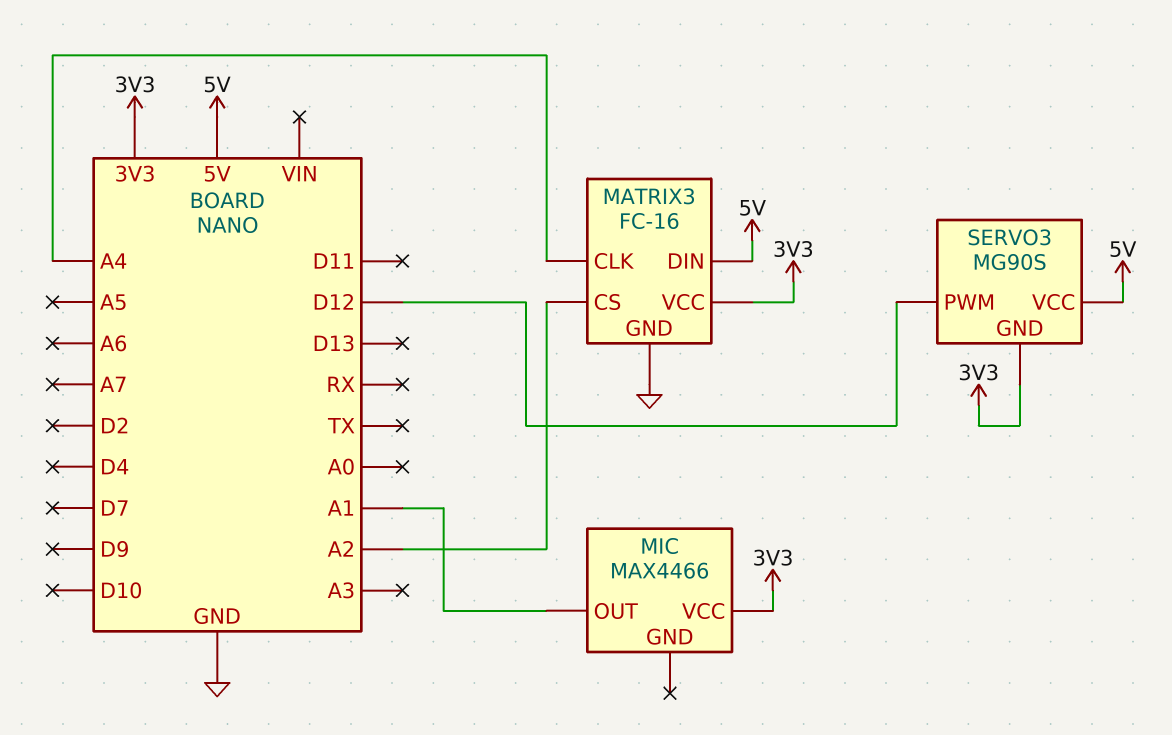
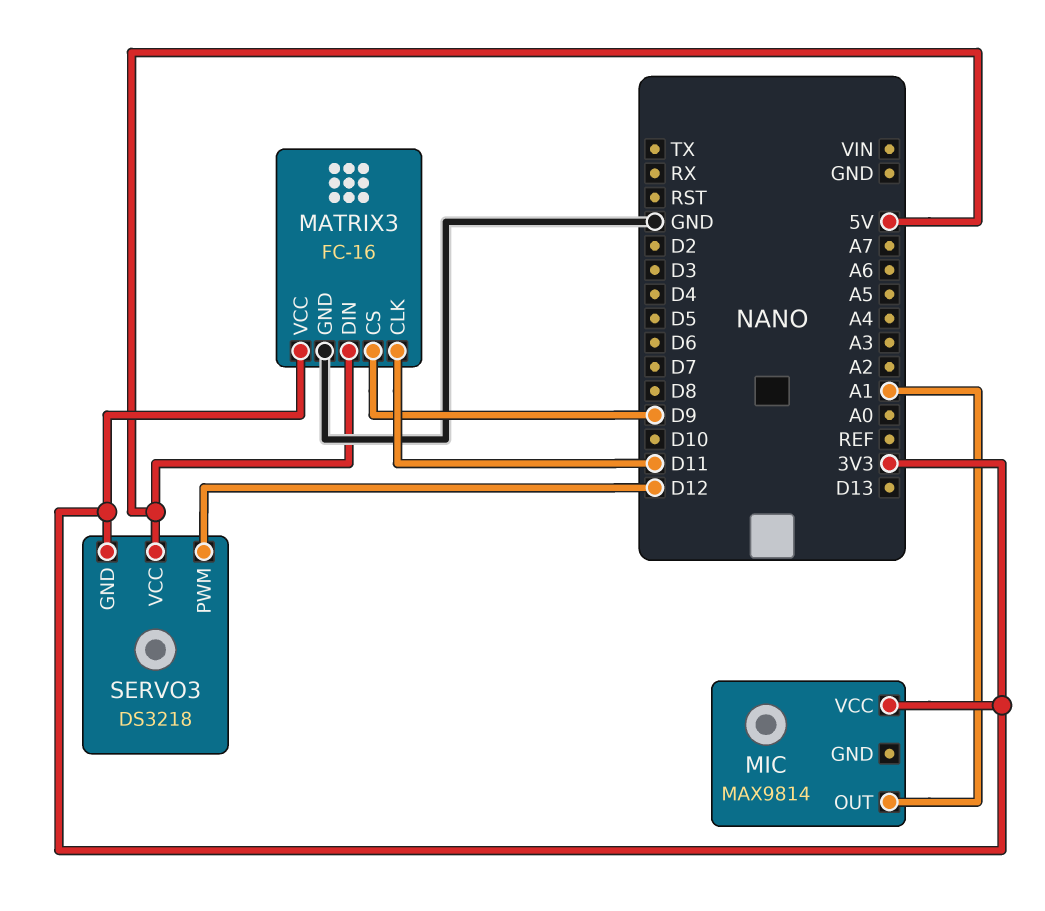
MATRIX3 pin CLK: A4 -> D11
MATRIX3 pin CS: A2 -> D9
MIC: MAX4466 -> MAX9814
SERVO3: MG90S -> DS3218

